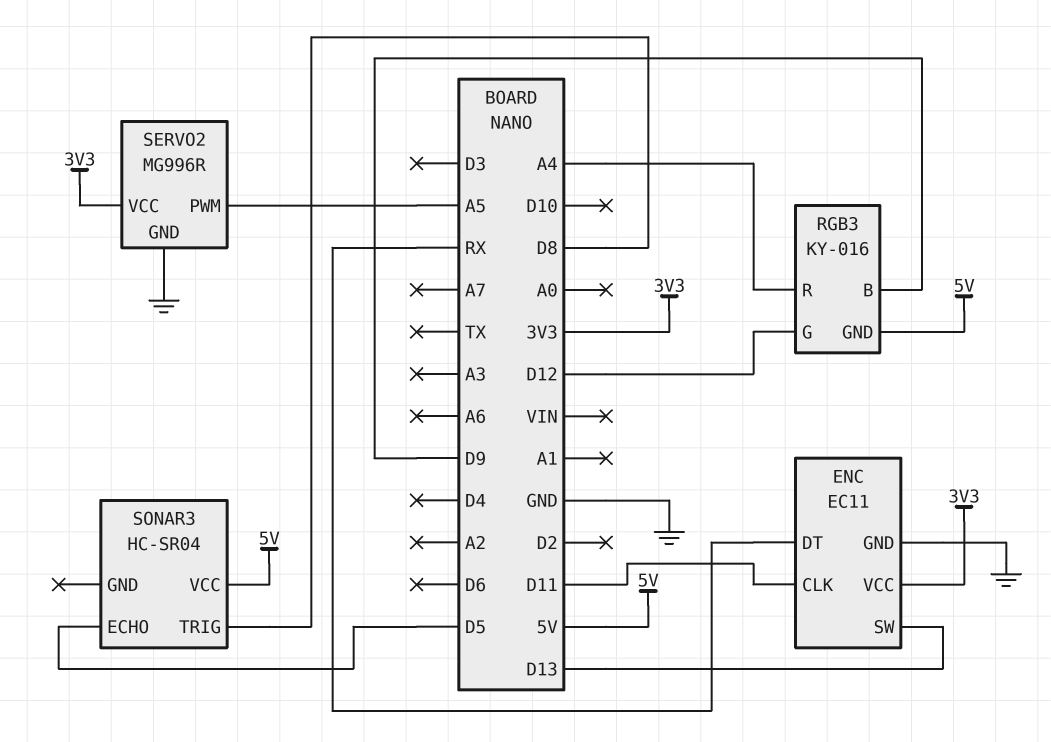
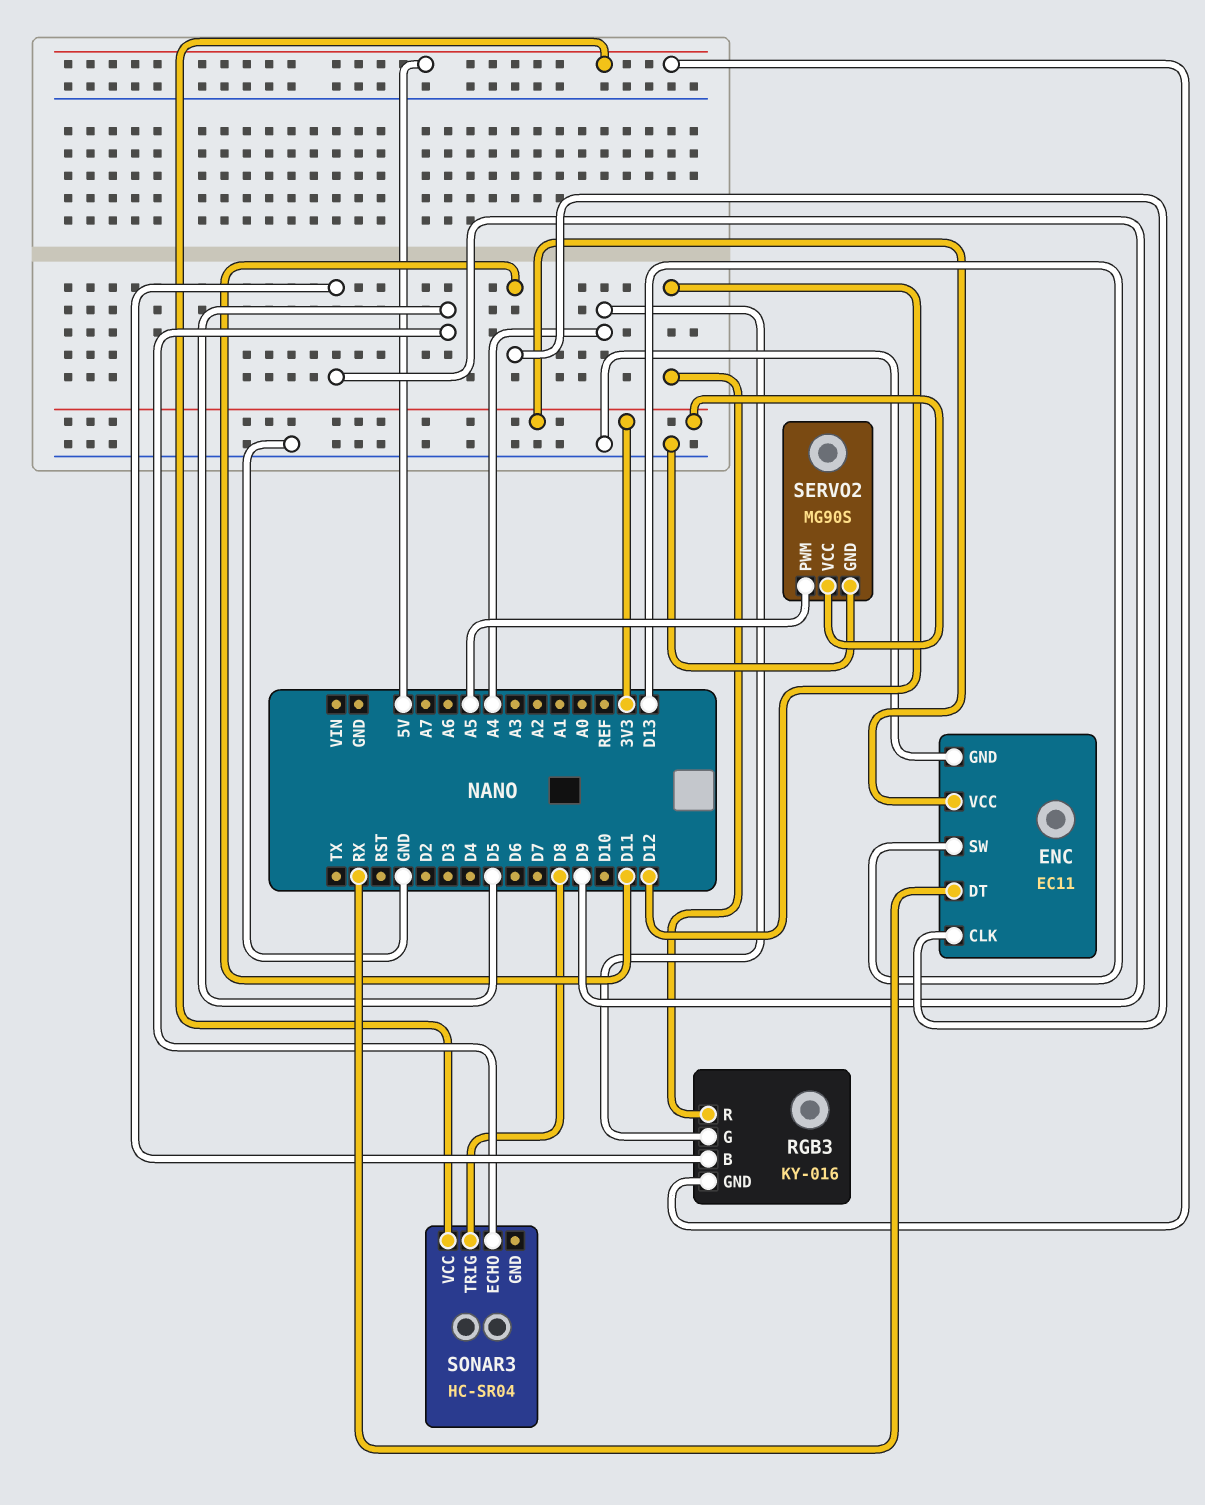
RGB3 pin G: D12 -> A4
RGB3 pin R: A4 -> D12
SERVO2: MG996R -> MG90S

